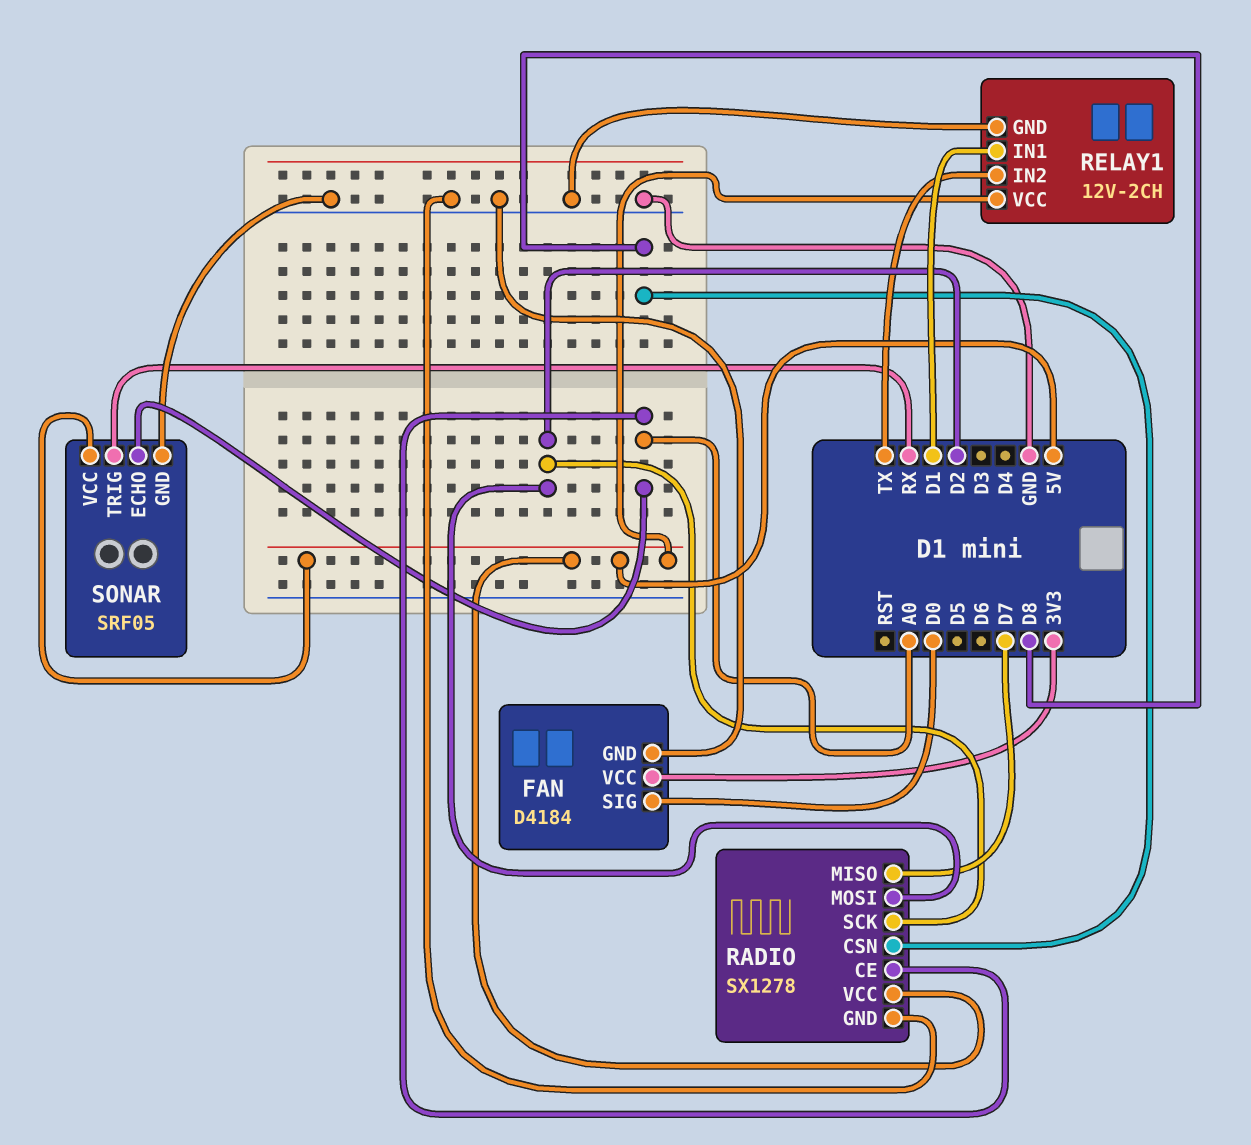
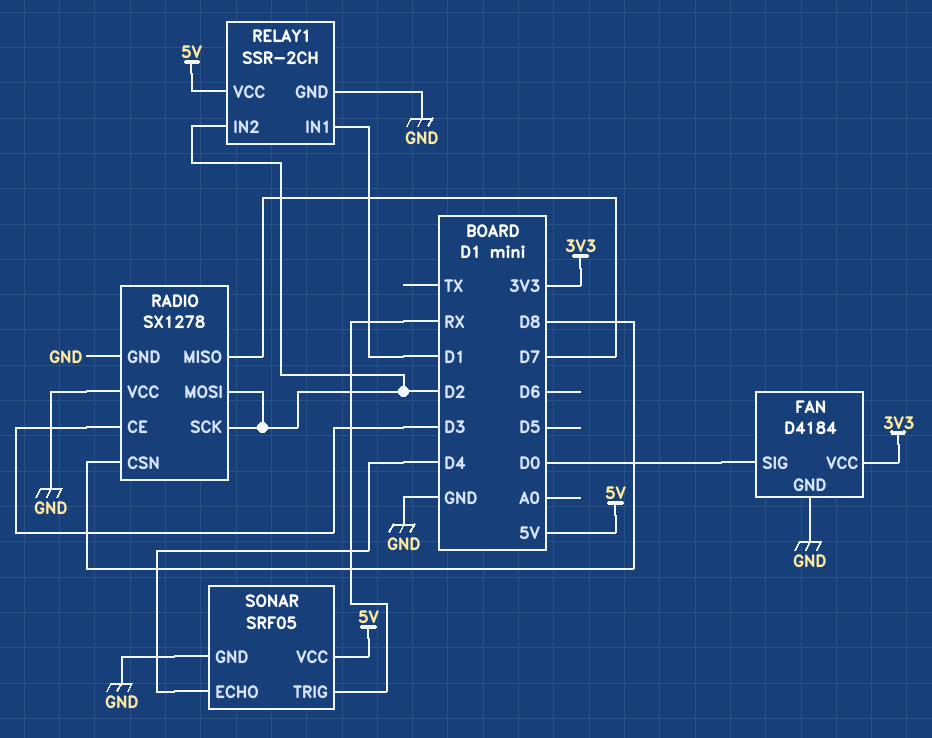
RADIO pin CE: A0 -> D3
RADIO pin VCC: 5V -> GND
RELAY1: 12V-2CH -> SSR-2CH
RELAY1 pin IN2: TX -> D2
SONAR pin ECHO: A0 -> D4

